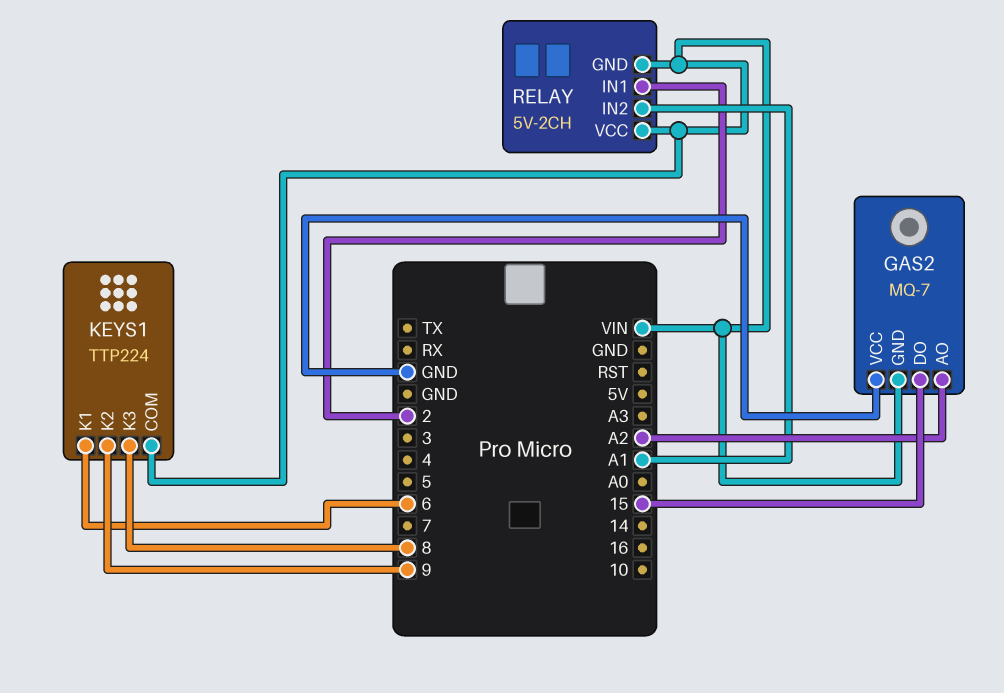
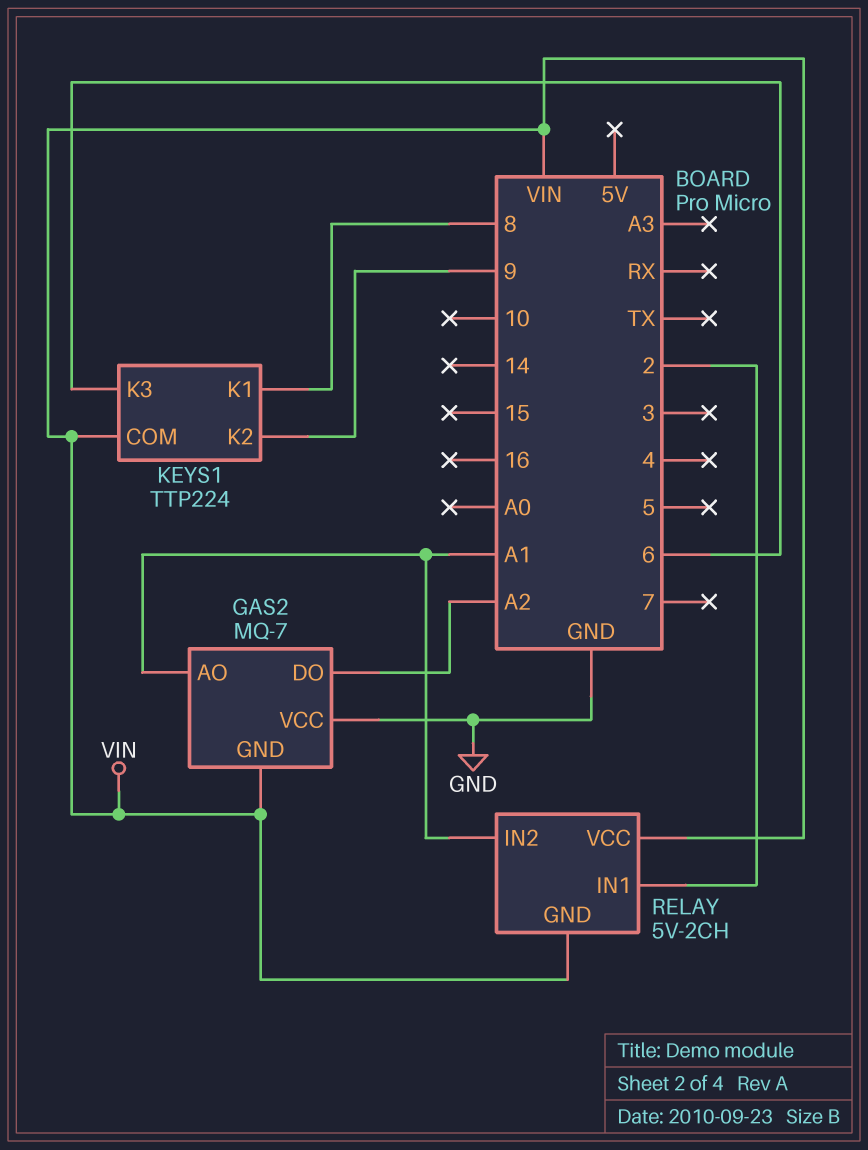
GAS2 pin AO: A2 -> A1
GAS2 pin DO: 15 -> A2
KEYS1 pin K1: 6 -> 8
KEYS1 pin K3: 8 -> 6

